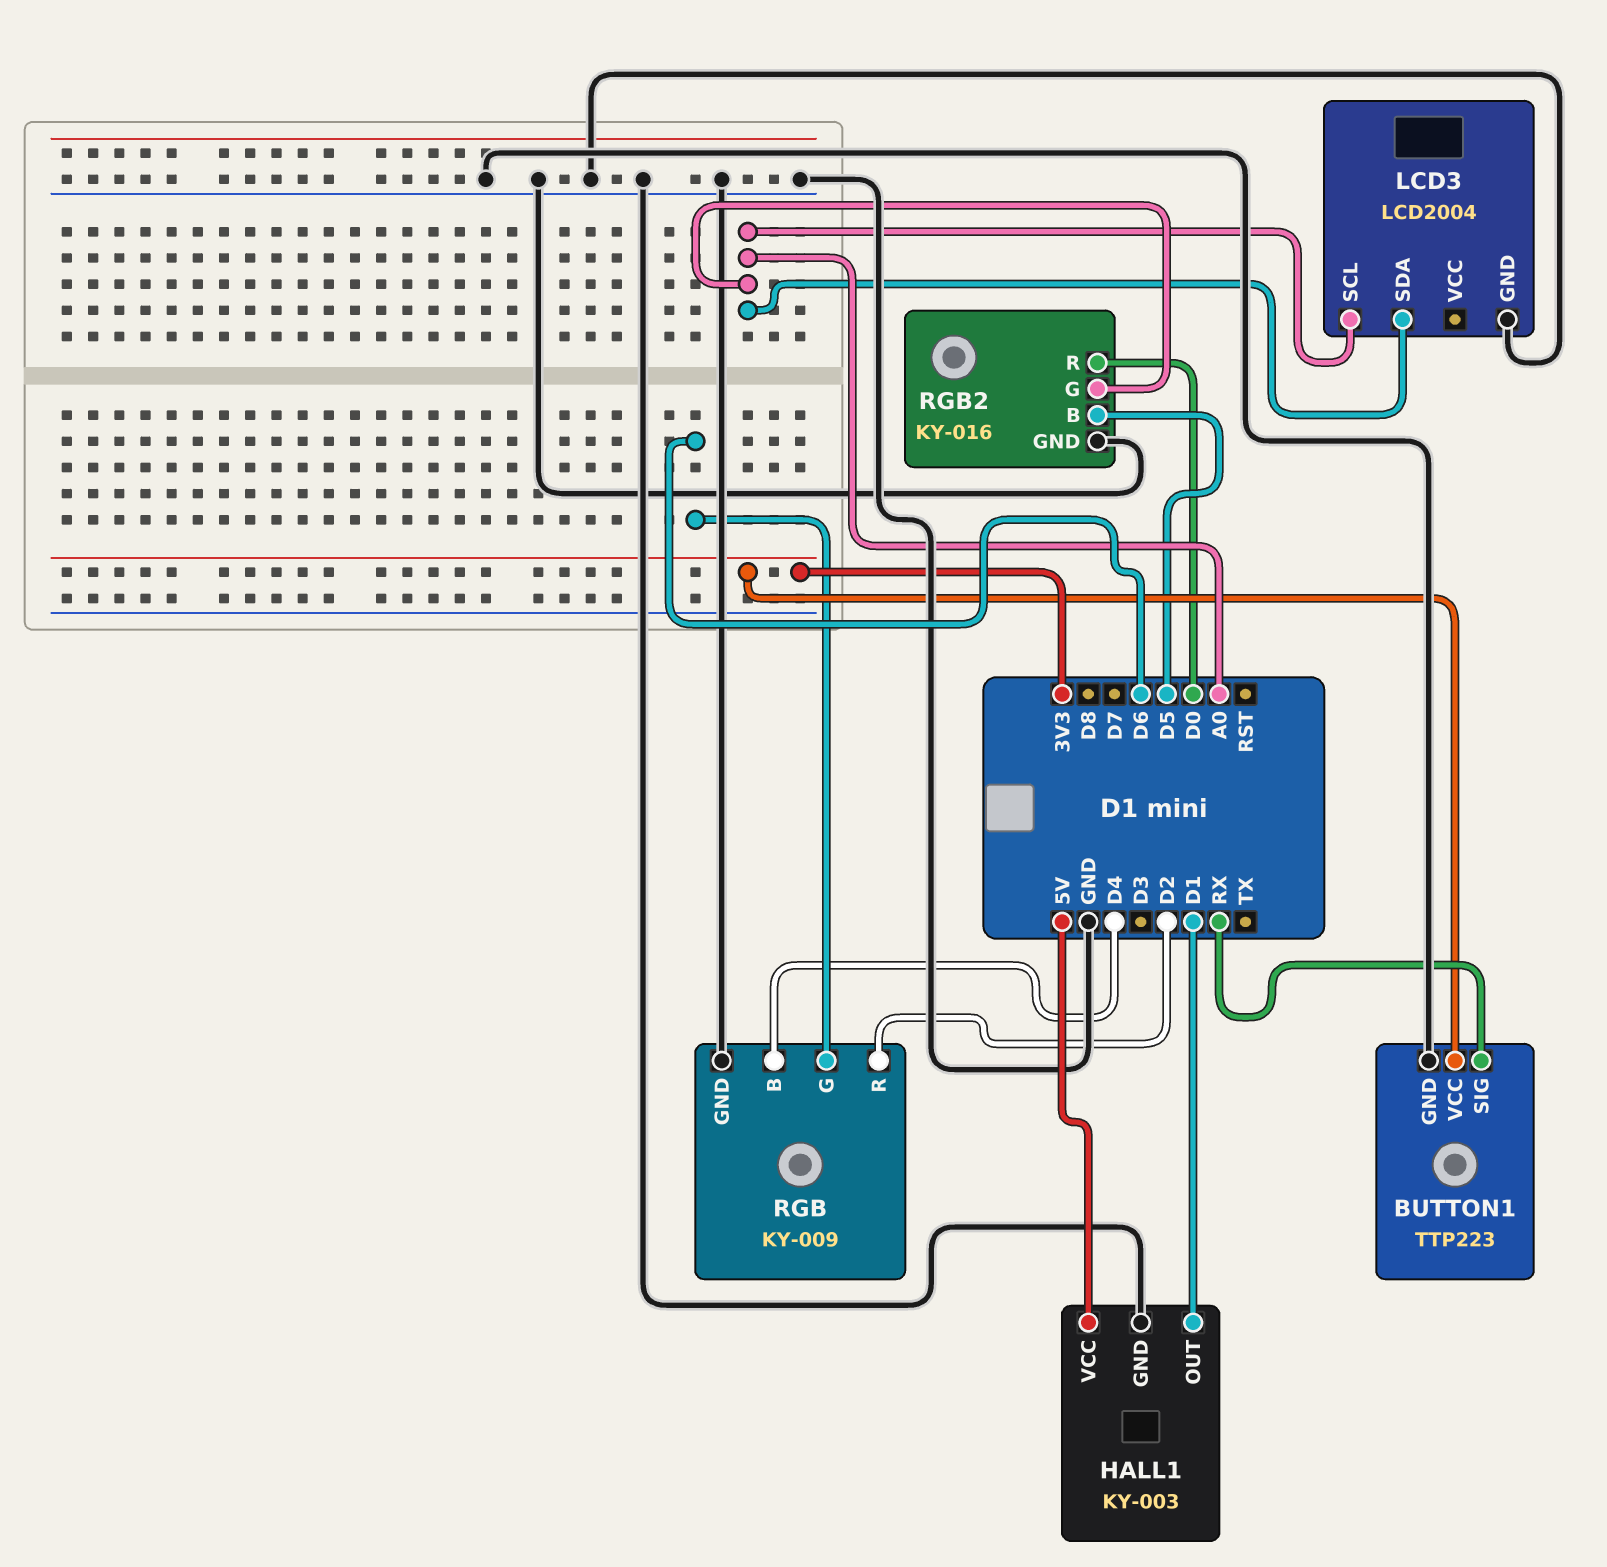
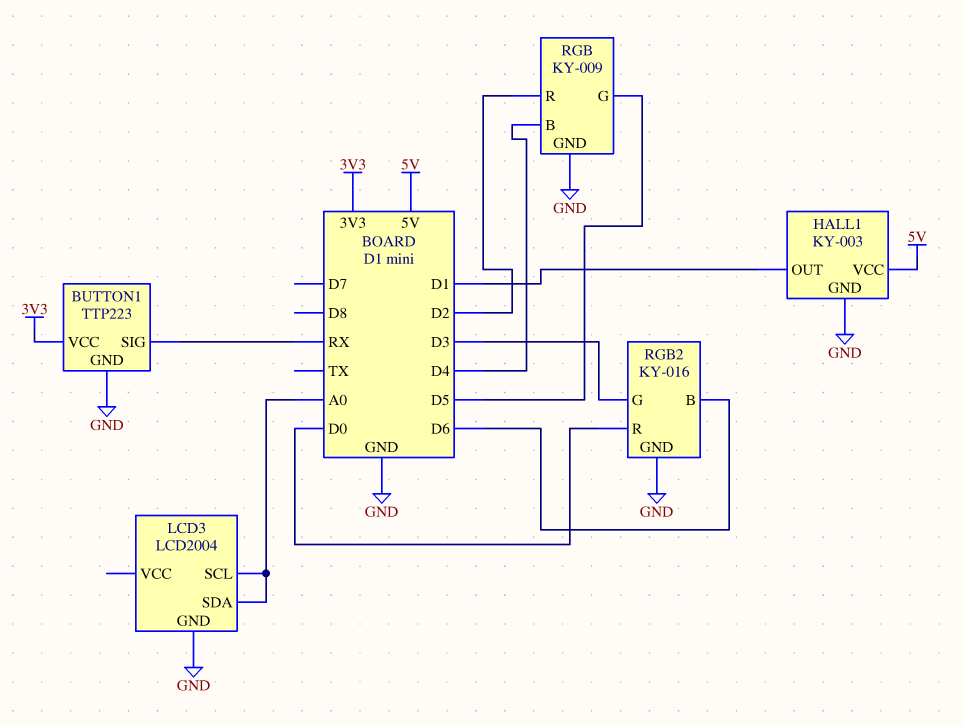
RGB pin G: D6 -> D5
RGB2 pin B: D5 -> D6
RGB2 pin G: A0 -> D3

